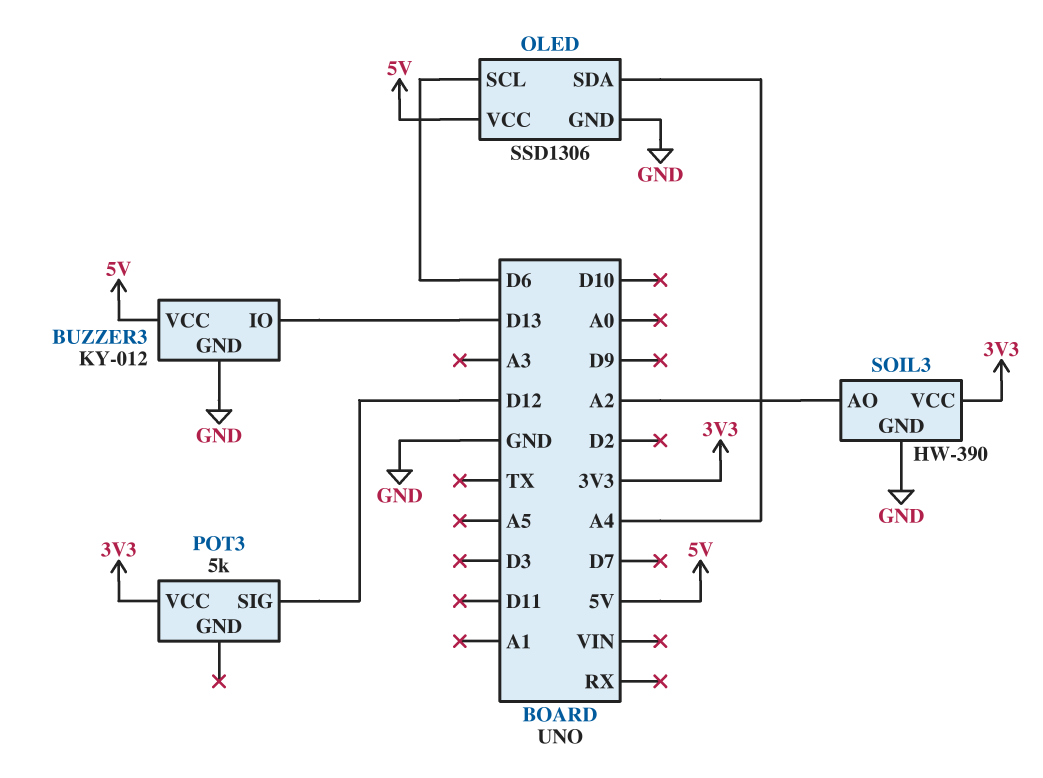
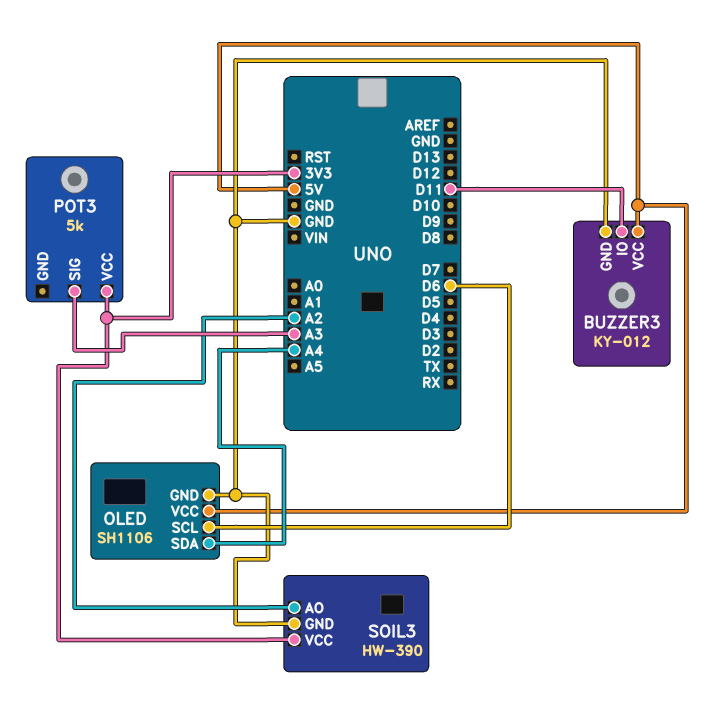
BUZZER3 pin IO: D13 -> D11
OLED: SSD1306 -> SH1106
POT3 pin SIG: D12 -> A3

